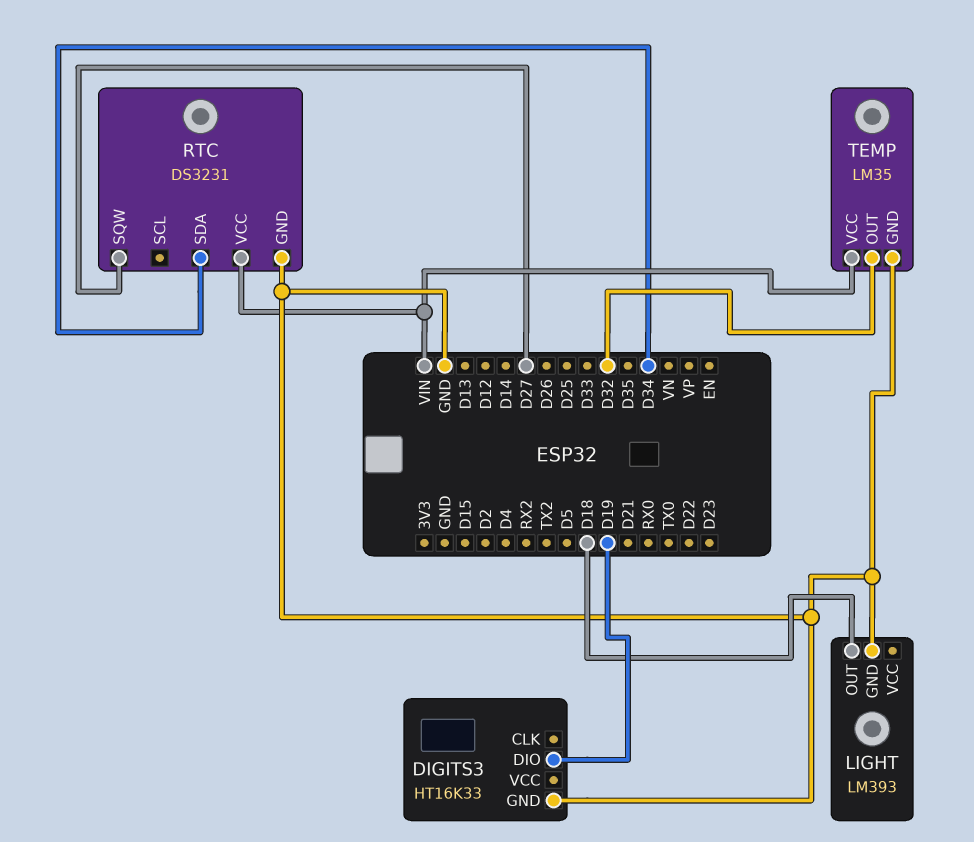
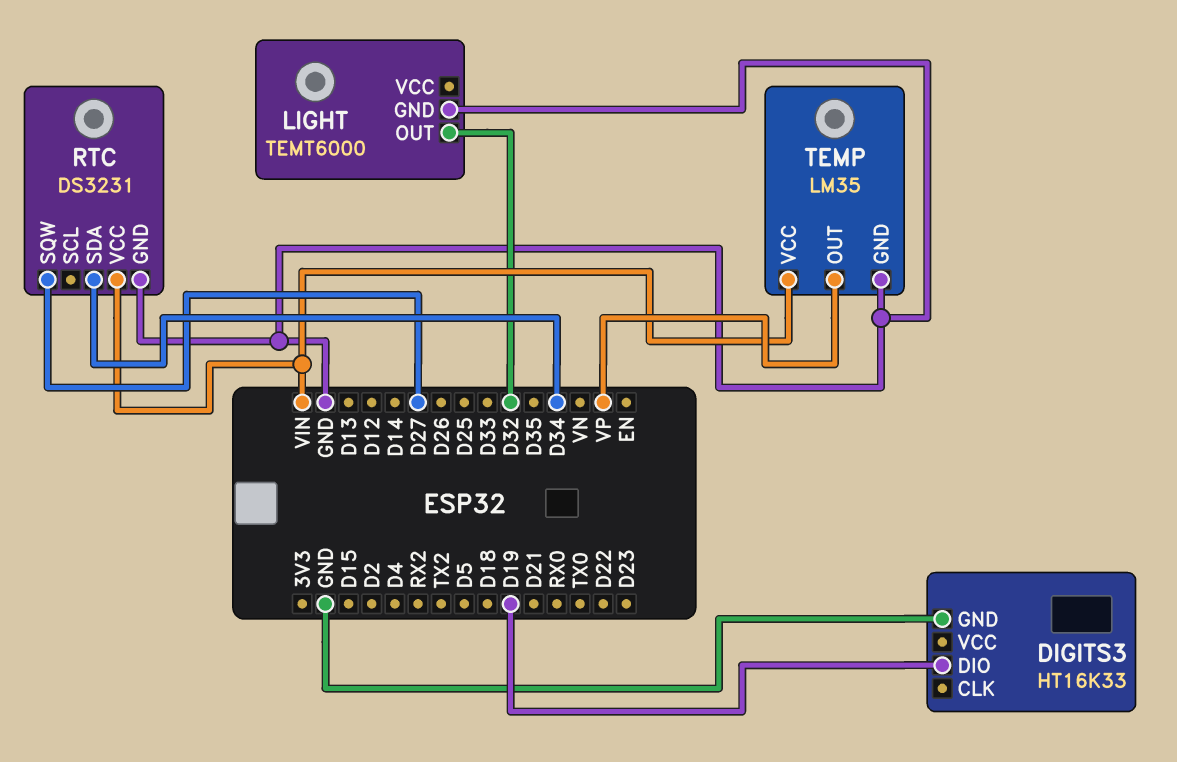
LIGHT: LM393 -> TEMT6000
LIGHT pin OUT: D18 -> D32
TEMP pin OUT: D32 -> VP

